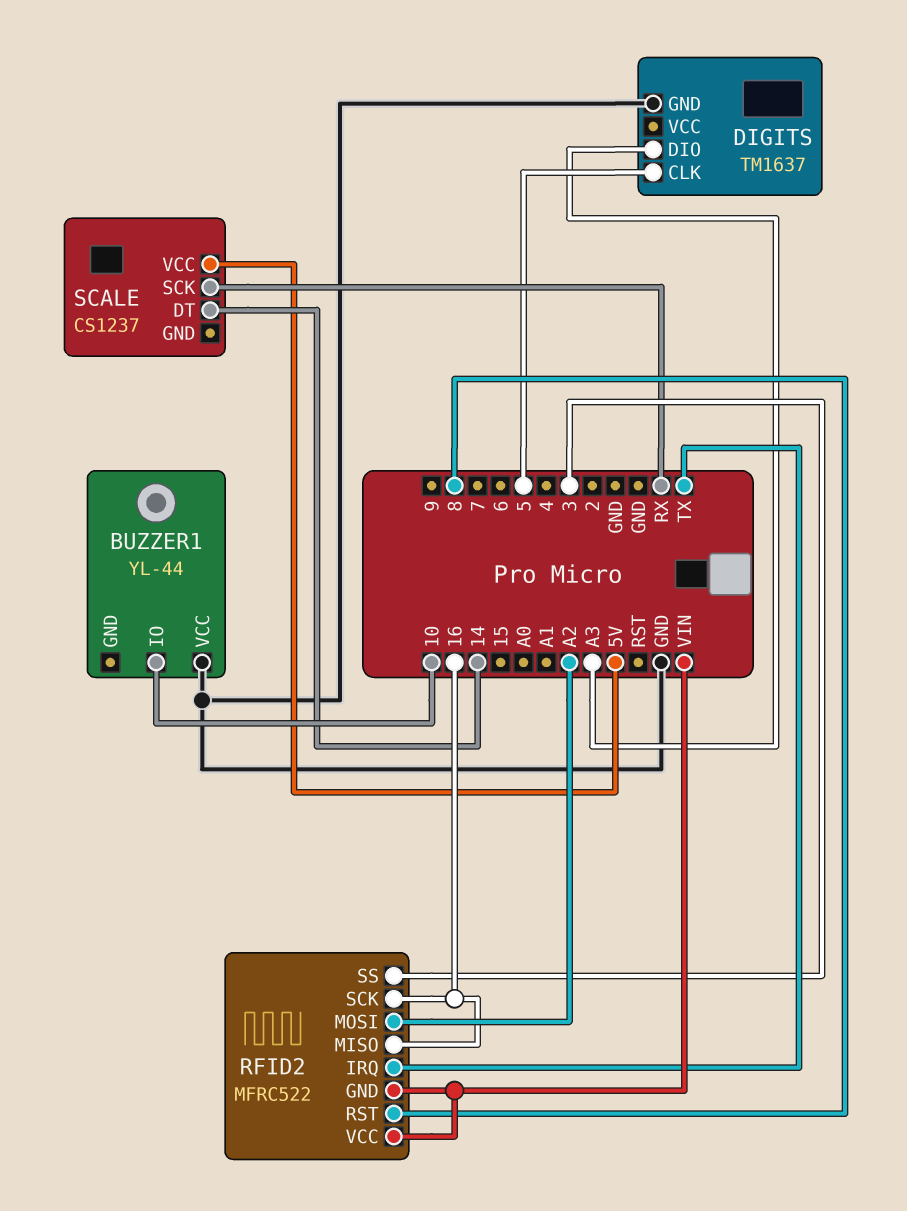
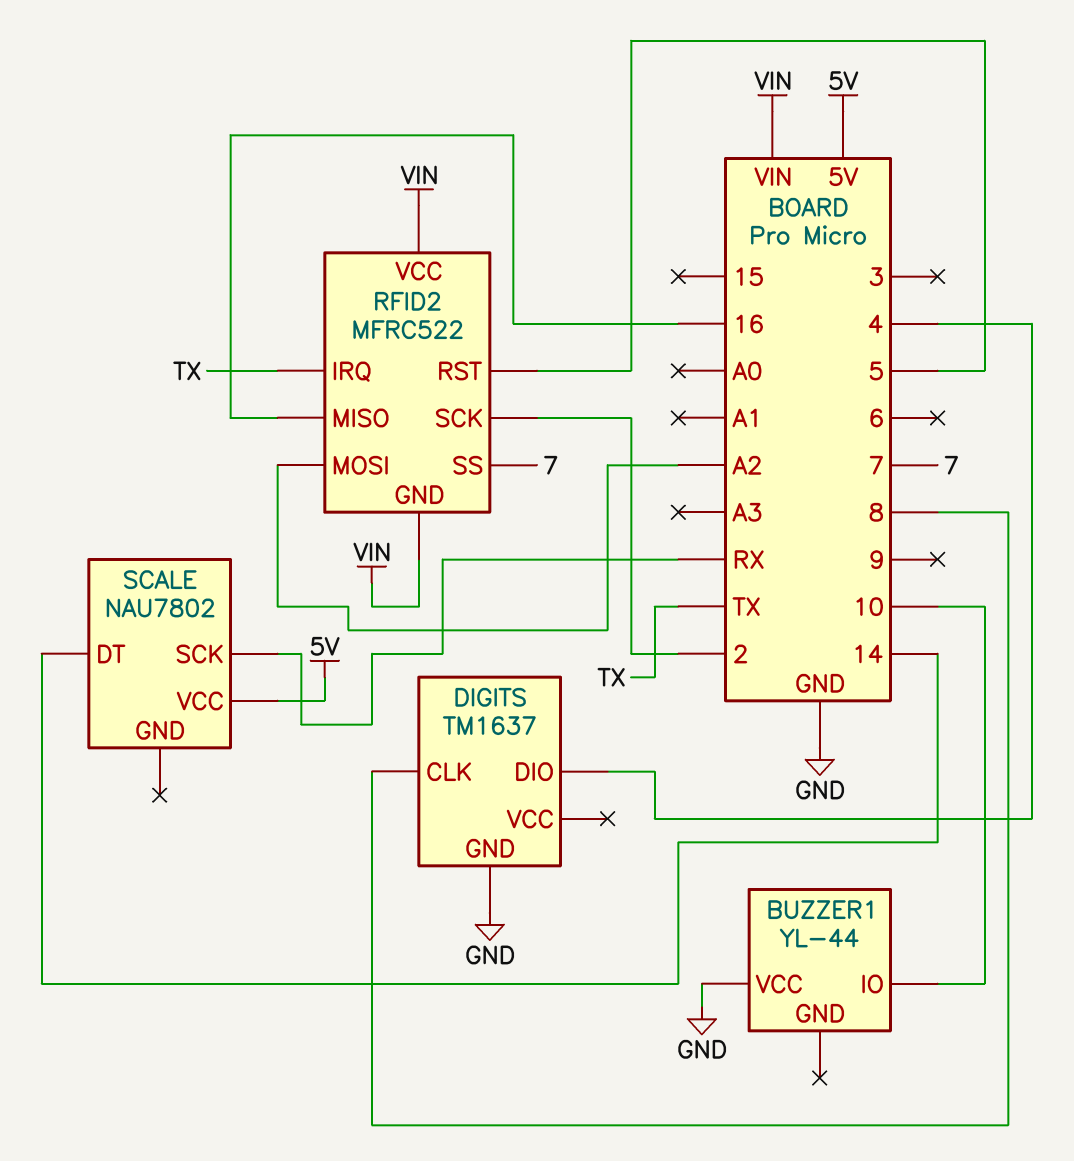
DIGITS pin CLK: 5 -> 8
DIGITS pin DIO: A3 -> 4
RFID2 pin RST: 8 -> 5
RFID2 pin SCK: 16 -> 2
RFID2 pin SS: 3 -> 7
SCALE: CS1237 -> NAU7802

